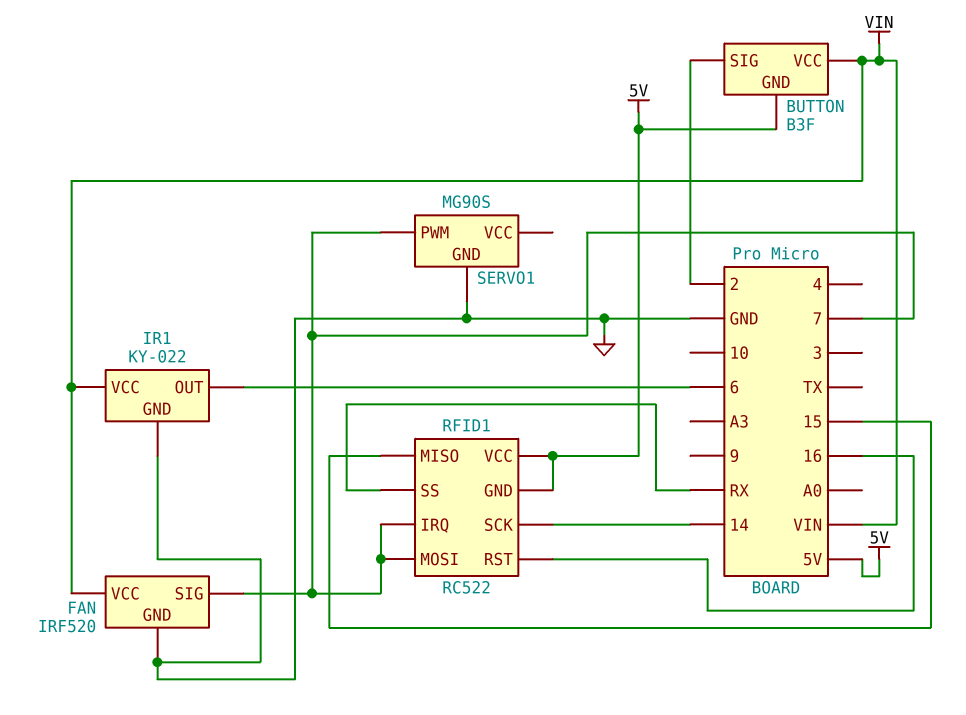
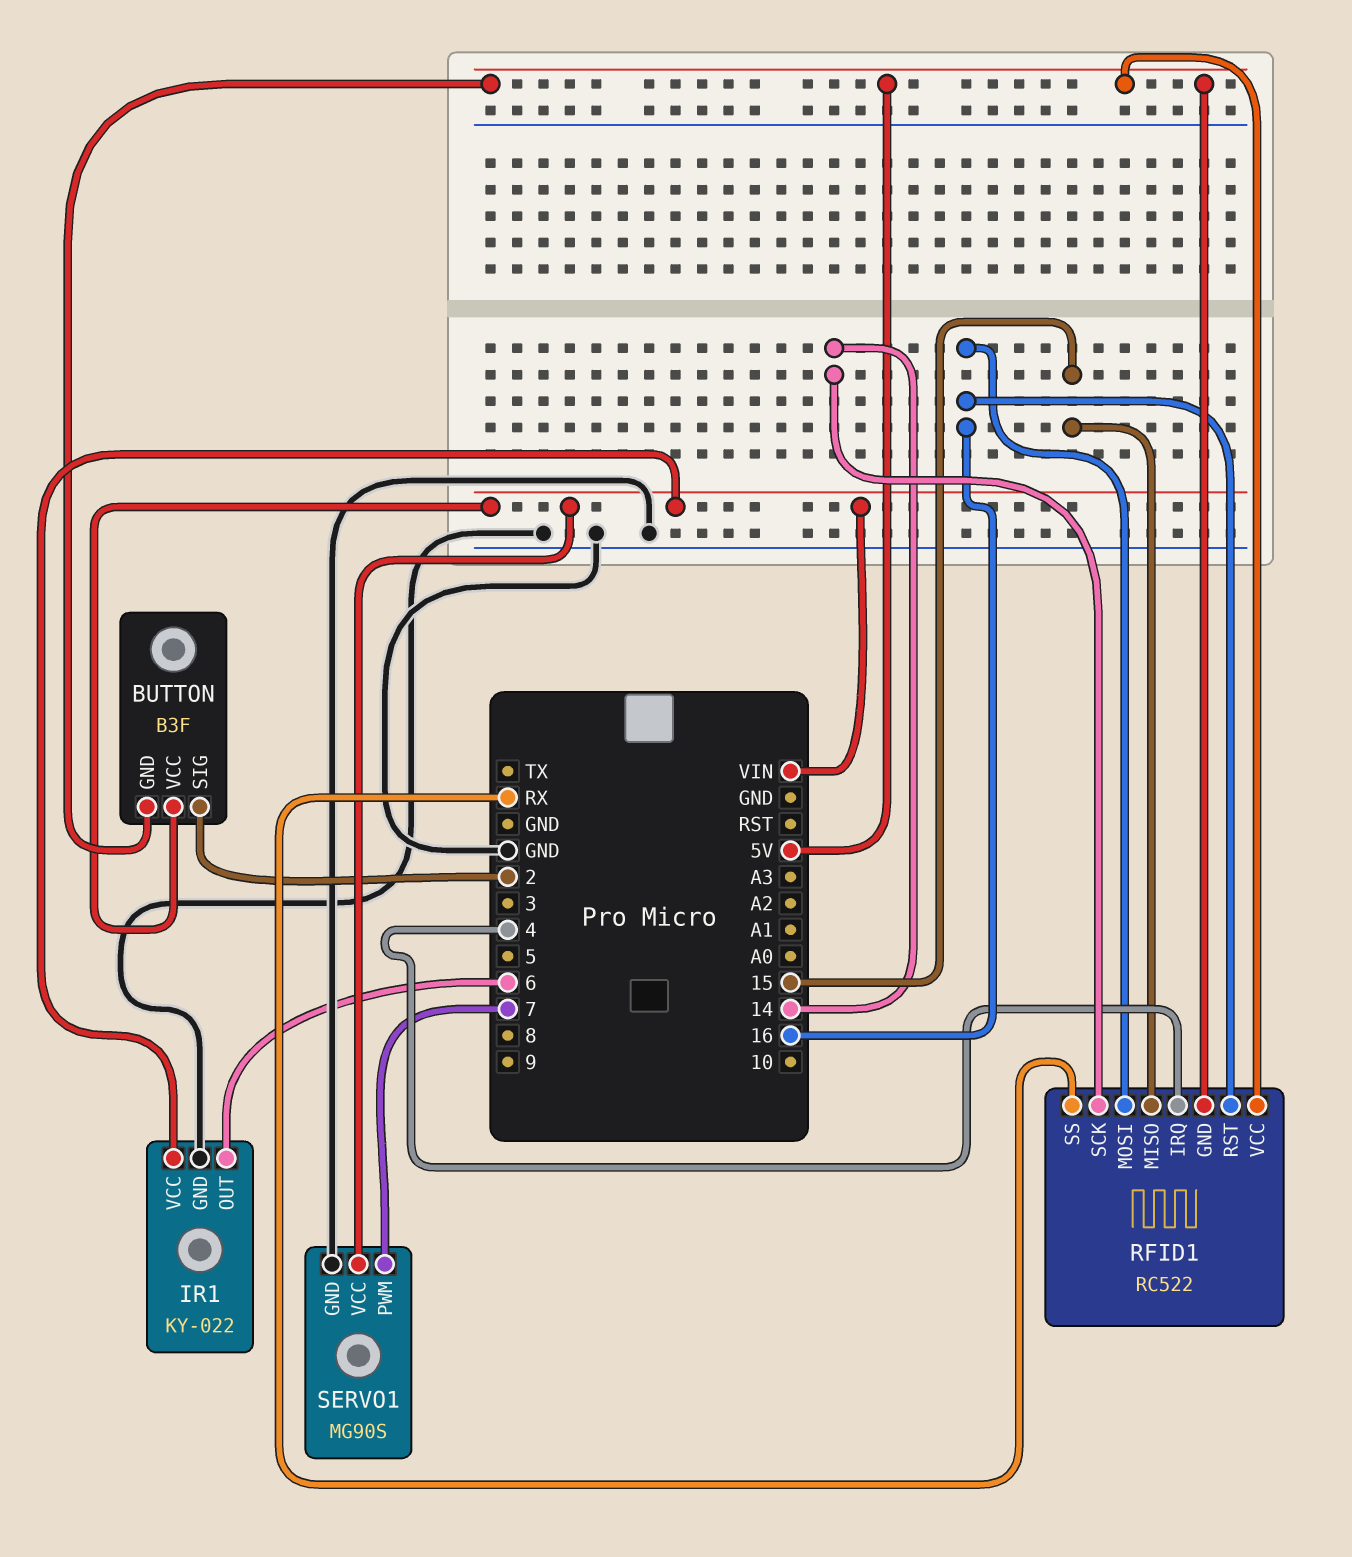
FAN: IRF520 -> none
FAN pin GND: GND -> none
FAN pin SIG: 7 -> none
FAN pin VCC: VIN -> none
RFID1 pin IRQ: 7 -> 4
RFID1 pin MOSI: 7 -> 16
SERVO1 pin VCC: none -> VIN

